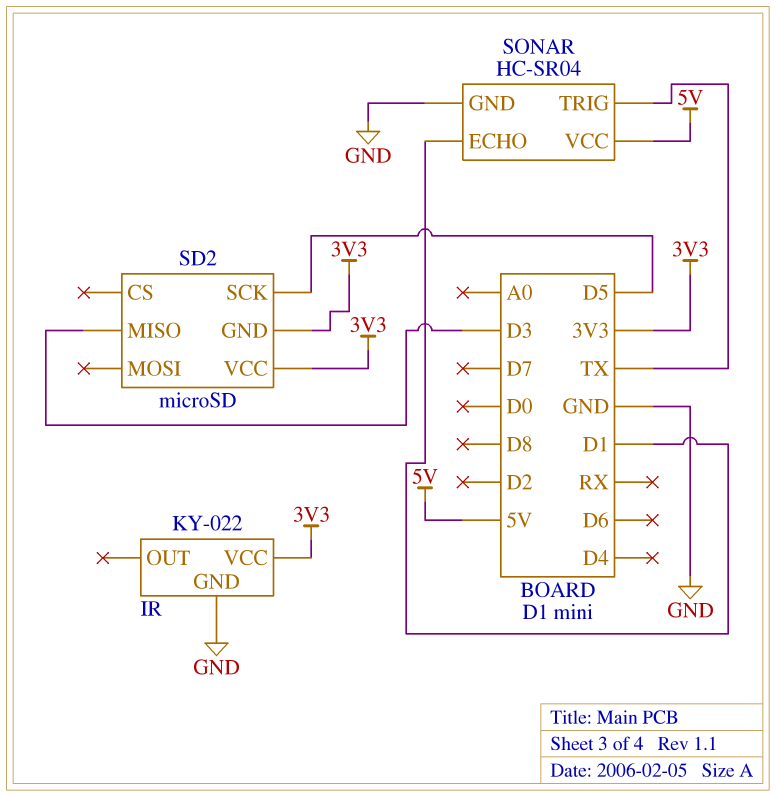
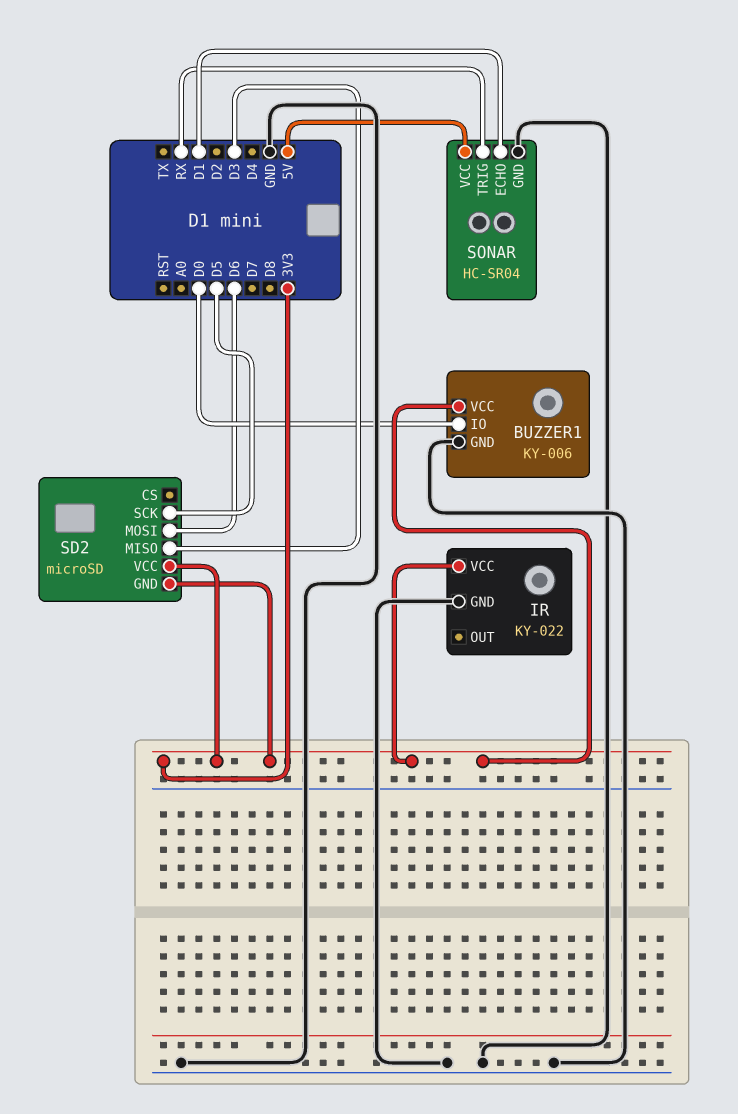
BUZZER1: none -> KY-006
BUZZER1 pin GND: none -> GND
BUZZER1 pin IO: none -> D0
BUZZER1 pin VCC: none -> 3V3
SD2 pin MOSI: none -> D6
SONAR pin TRIG: TX -> RX

